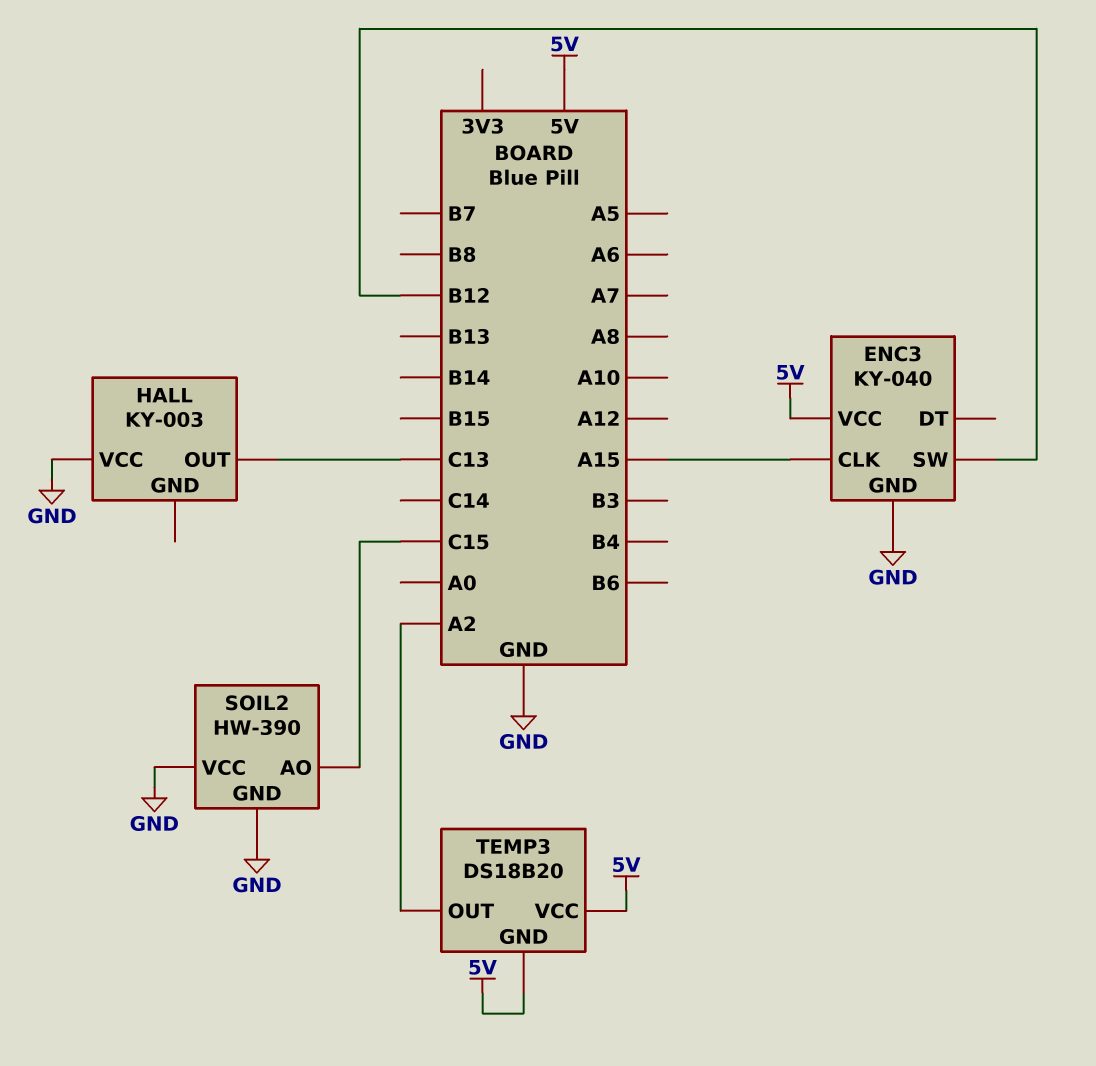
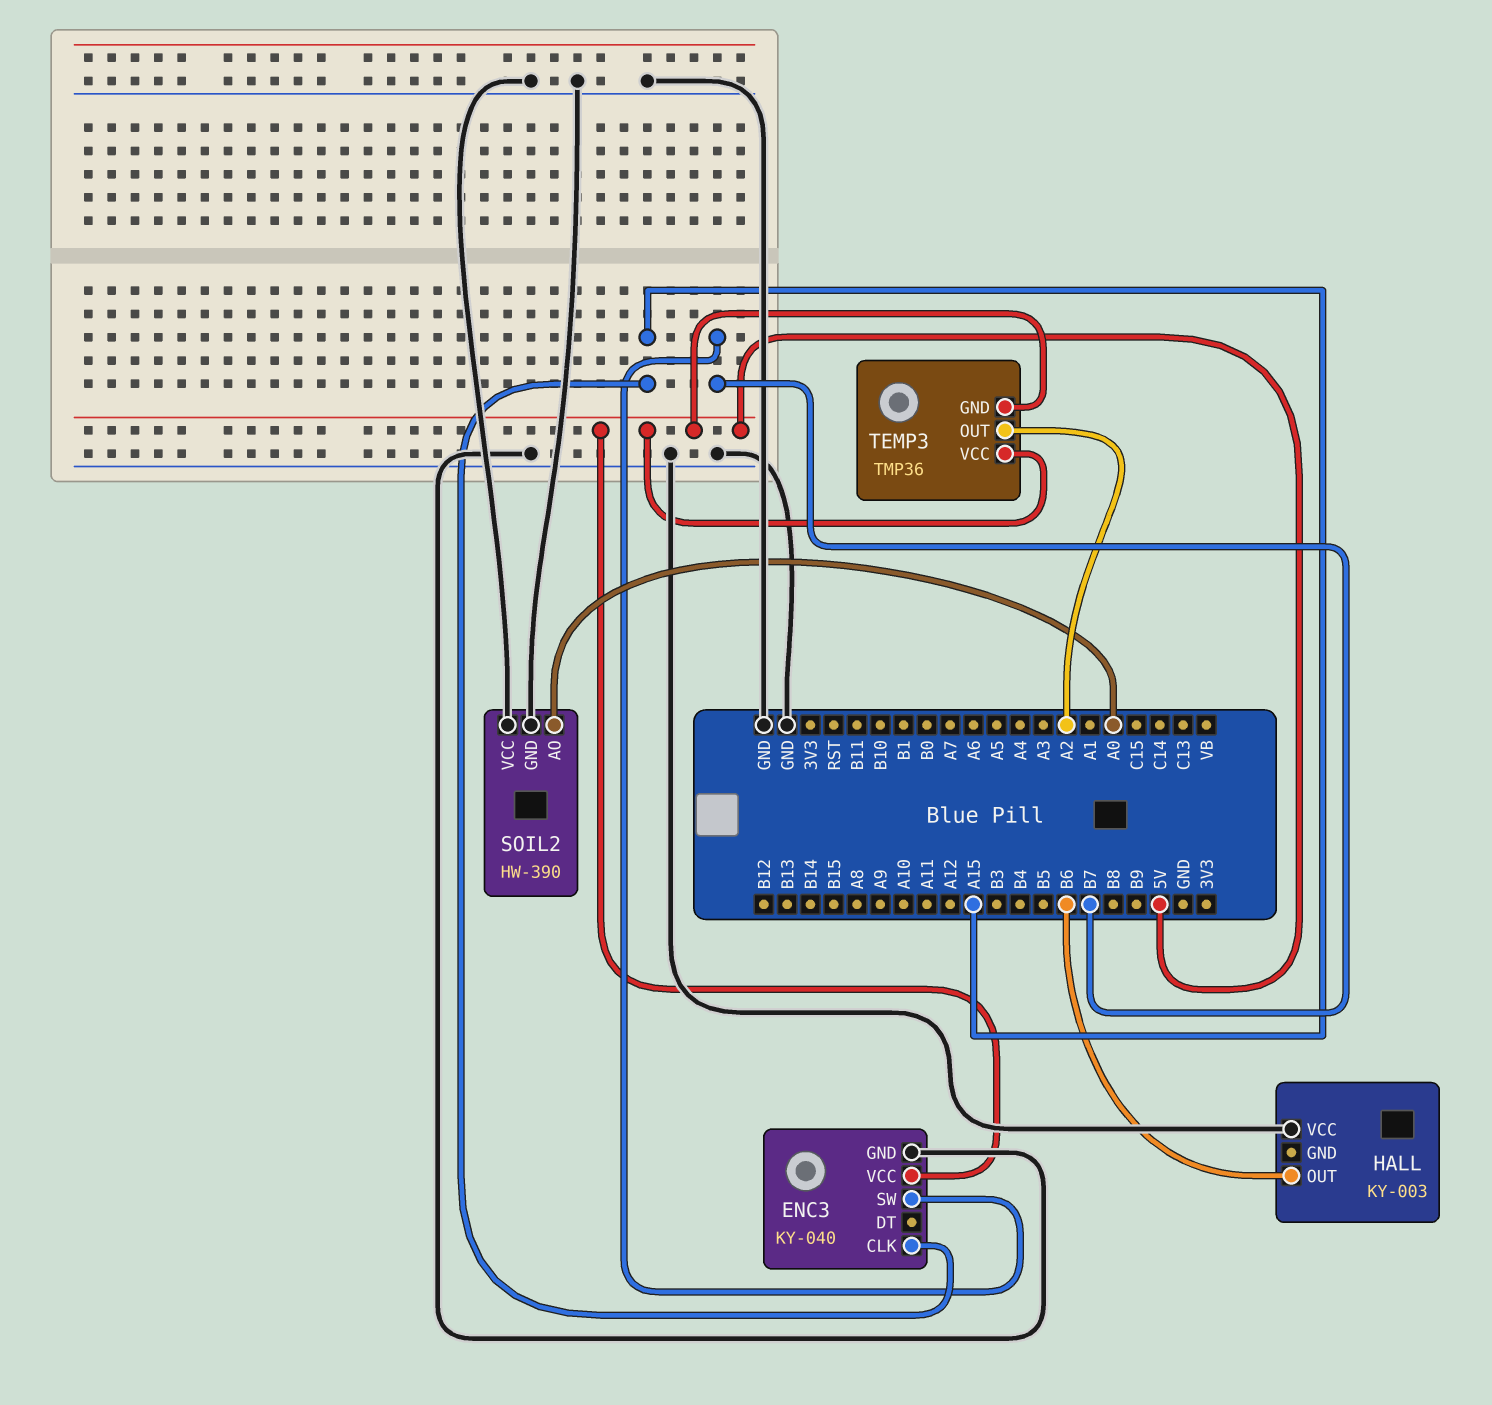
ENC3 pin SW: B12 -> B7
HALL pin OUT: C13 -> B6
SOIL2 pin AO: C15 -> A0
TEMP3: DS18B20 -> TMP36

